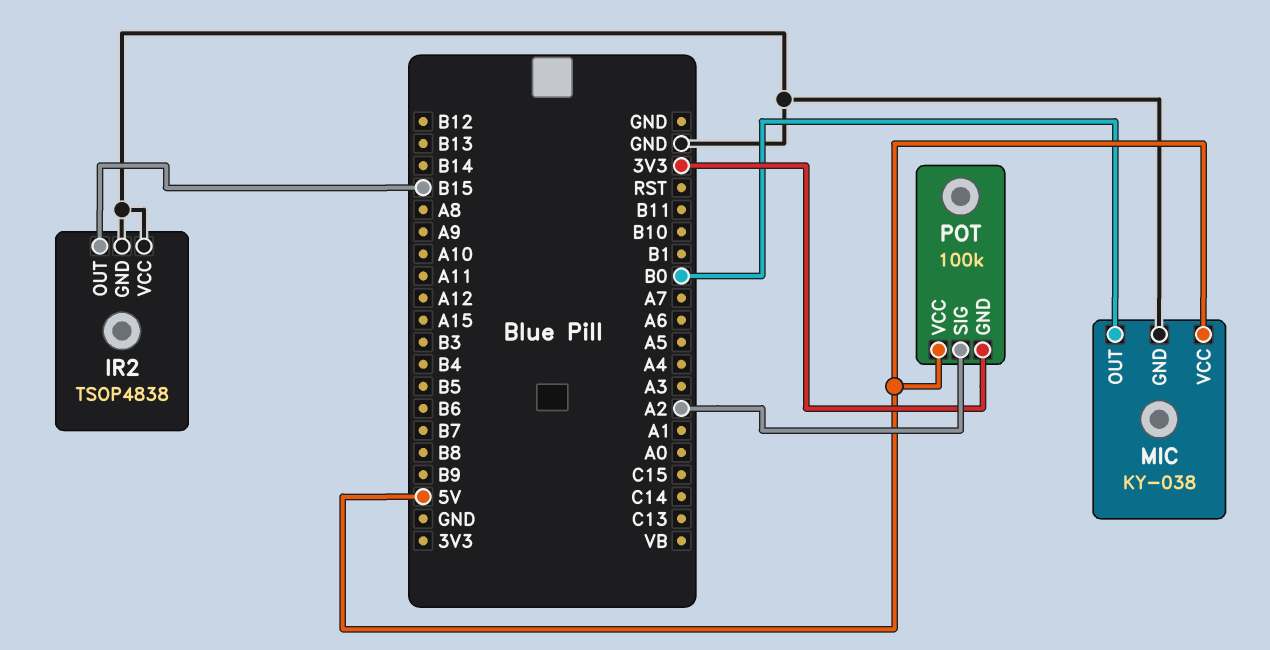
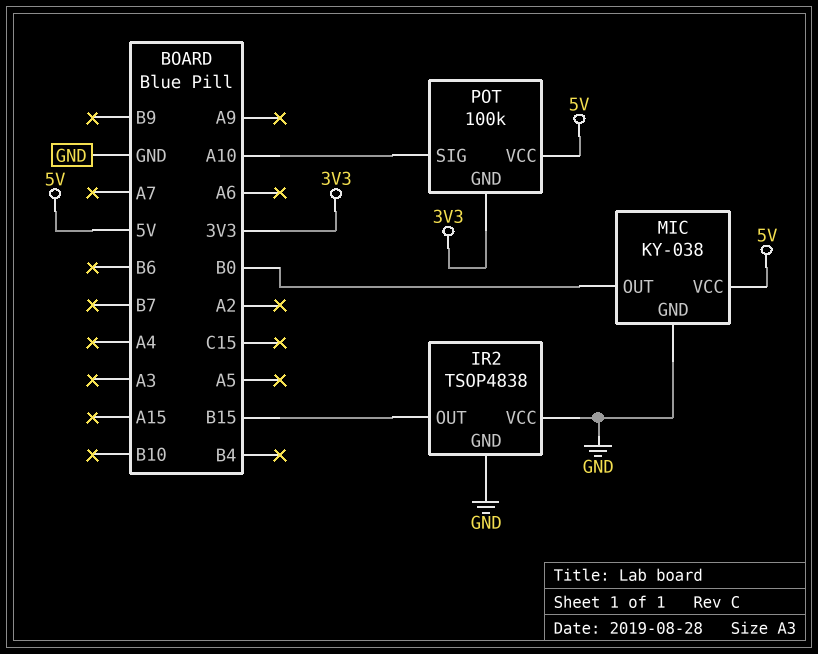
POT pin SIG: A2 -> A10

